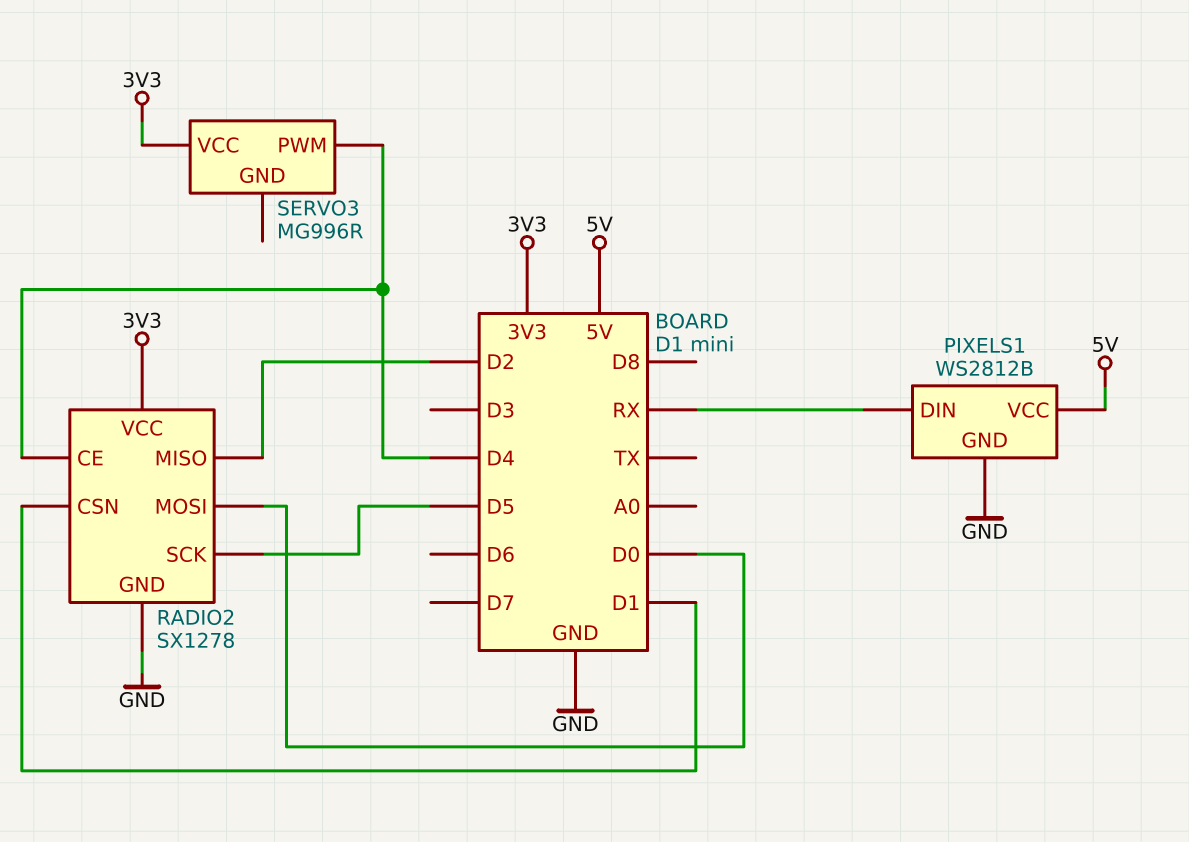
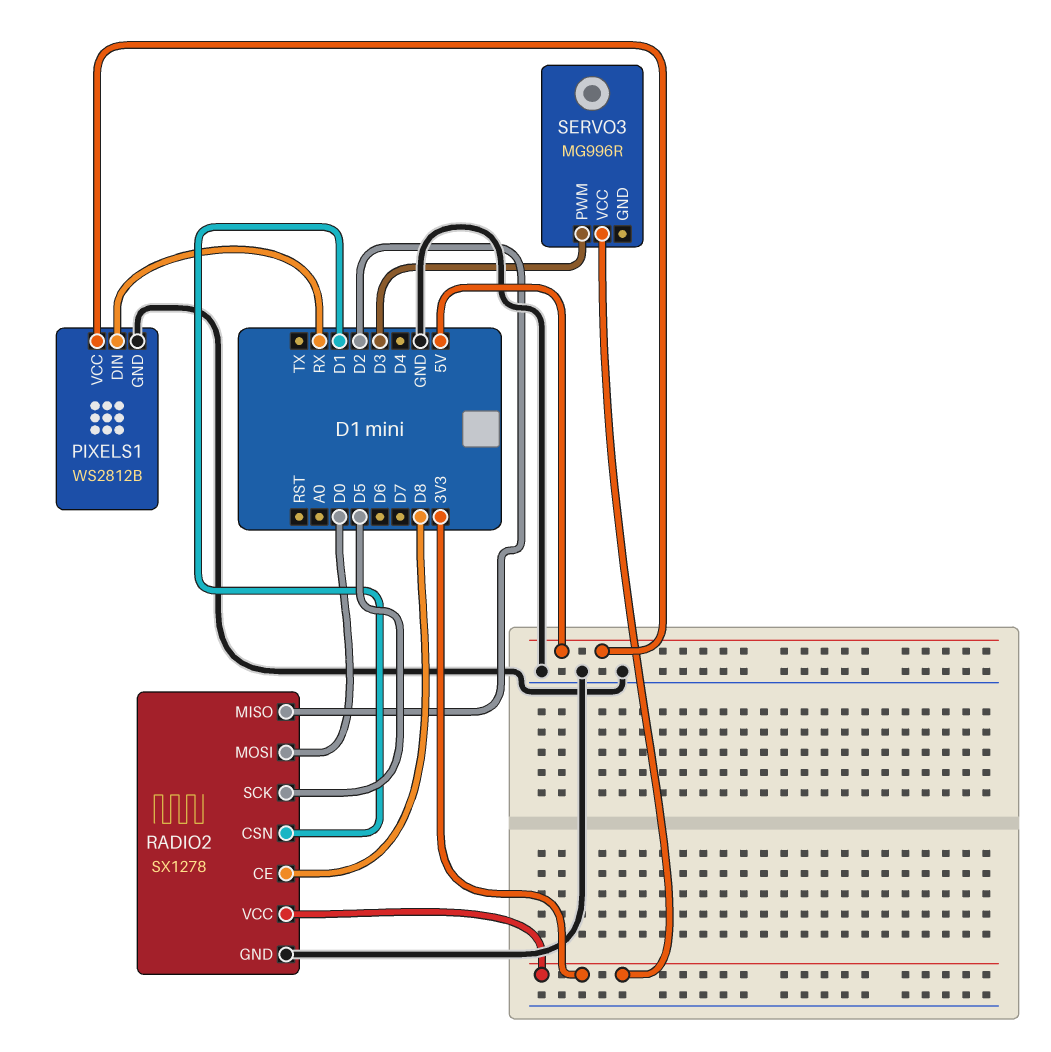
RADIO2 pin CE: D4 -> D8
SERVO3 pin PWM: D4 -> D3

